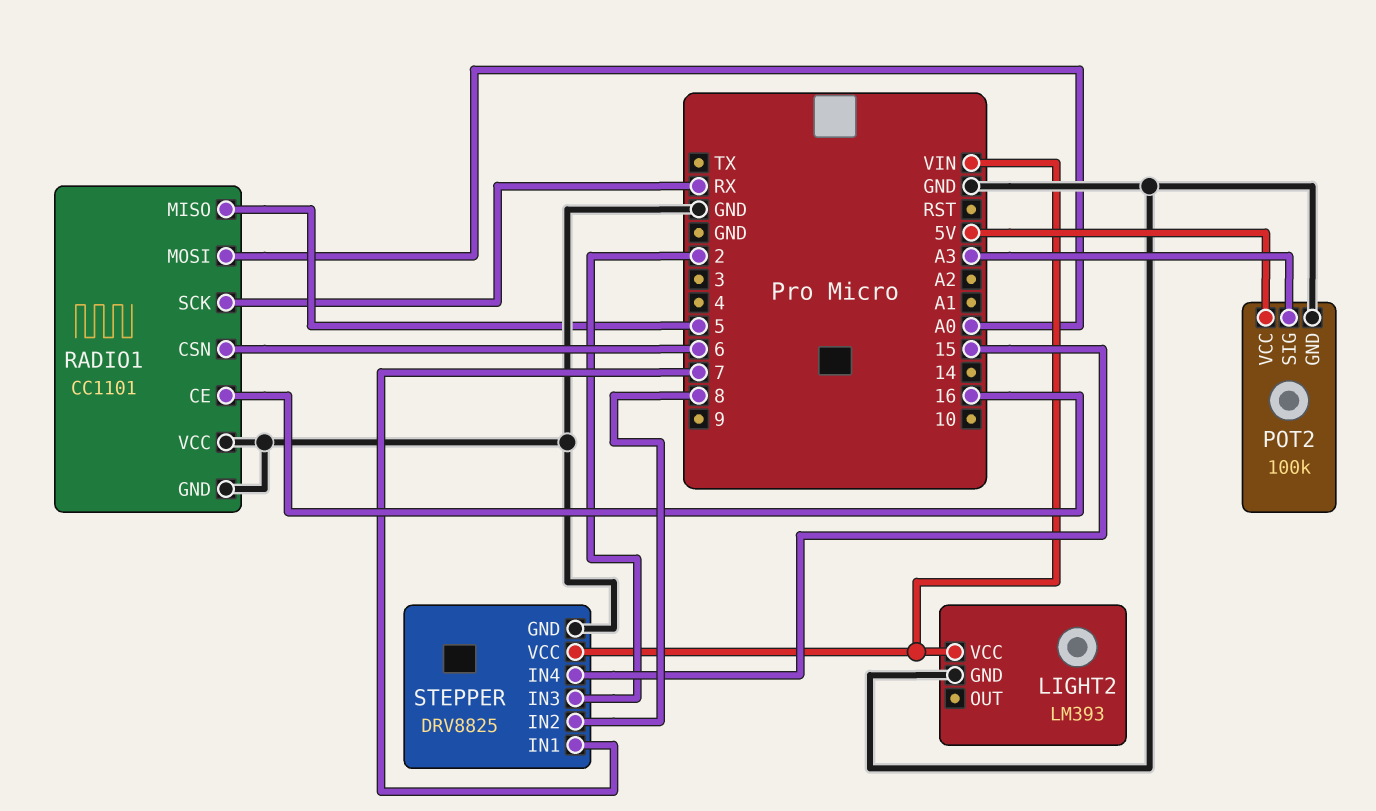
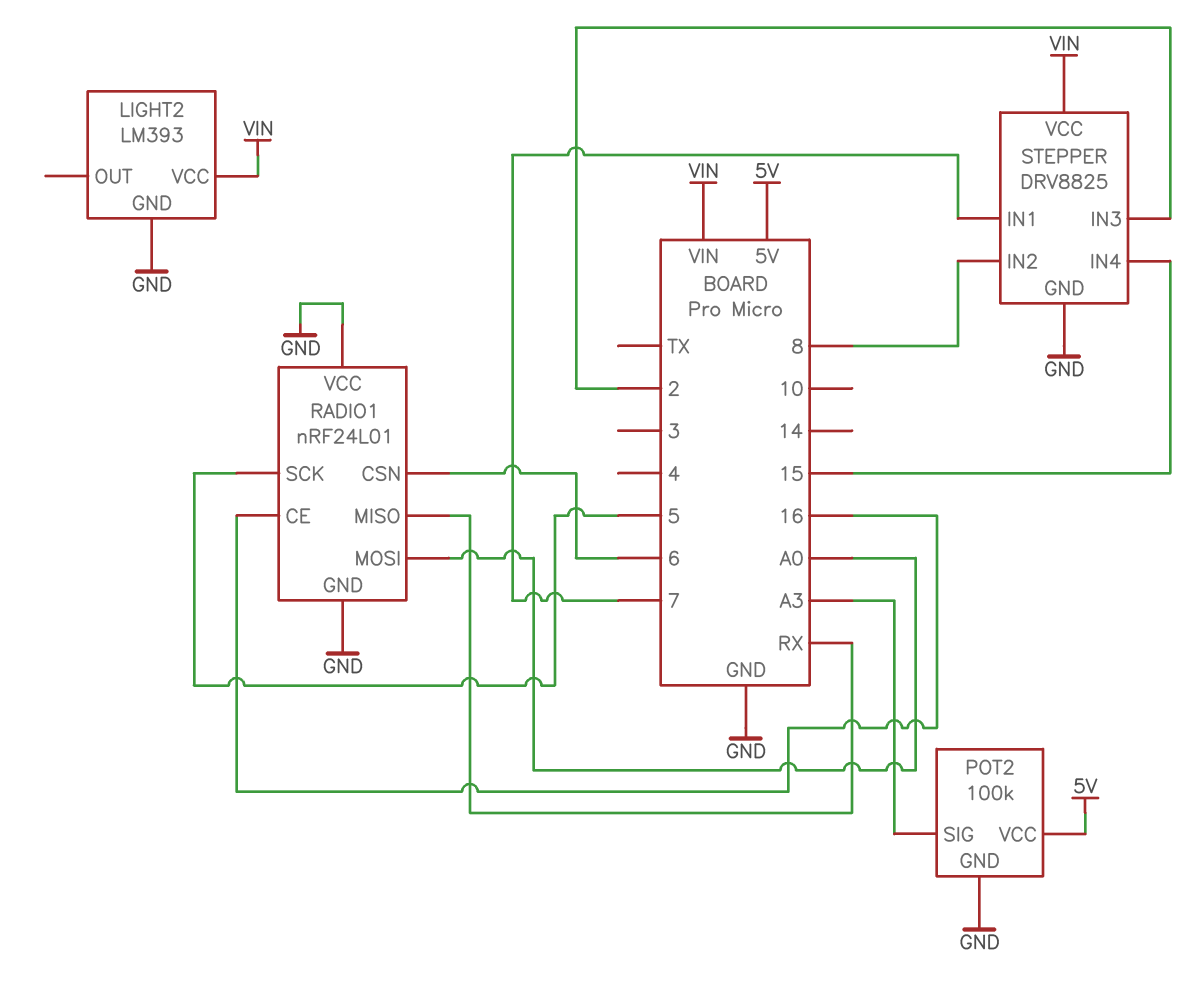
RADIO1: CC1101 -> nRF24L01
RADIO1 pin MISO: 5 -> RX
RADIO1 pin SCK: RX -> 5

